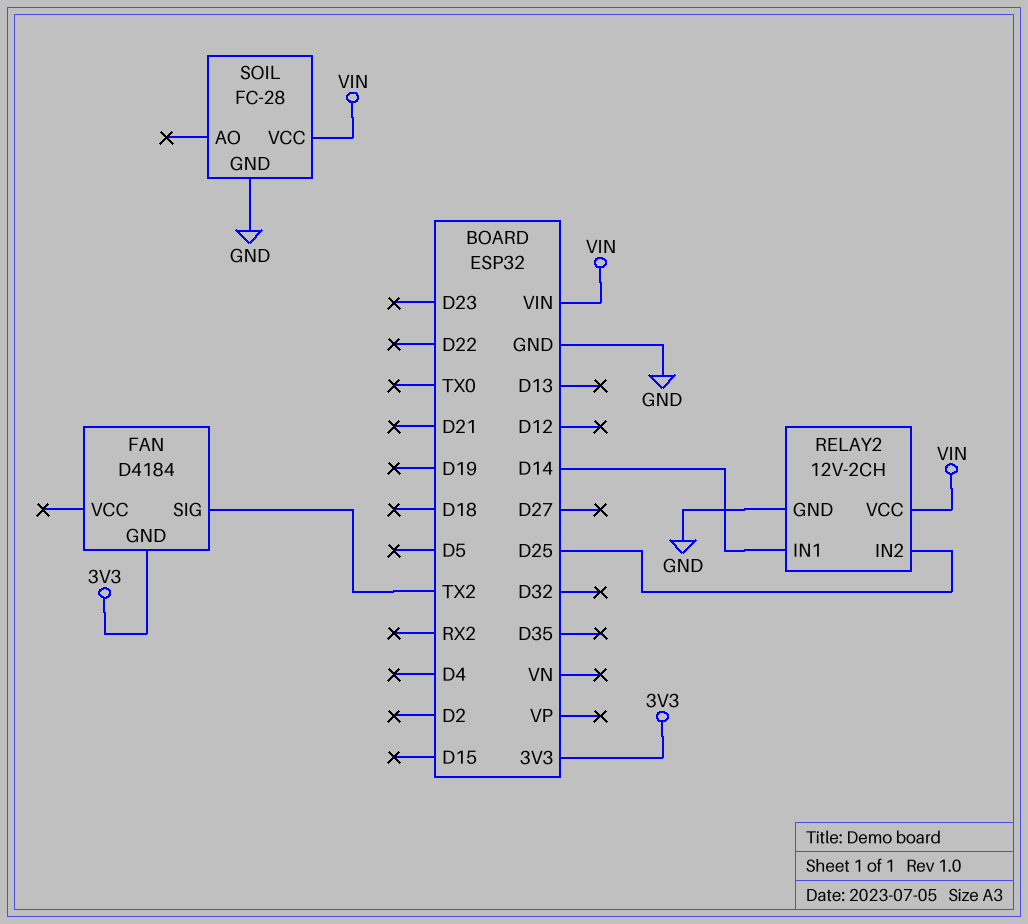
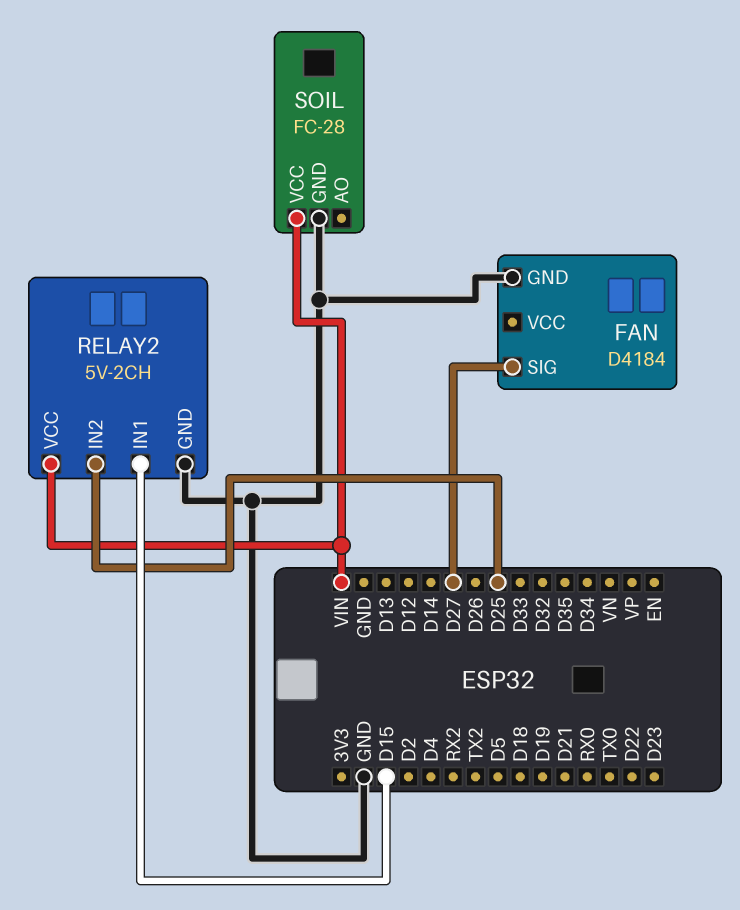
FAN pin GND: 3V3 -> GND
FAN pin SIG: TX2 -> D27
RELAY2: 12V-2CH -> 5V-2CH
RELAY2 pin IN1: D14 -> D15

